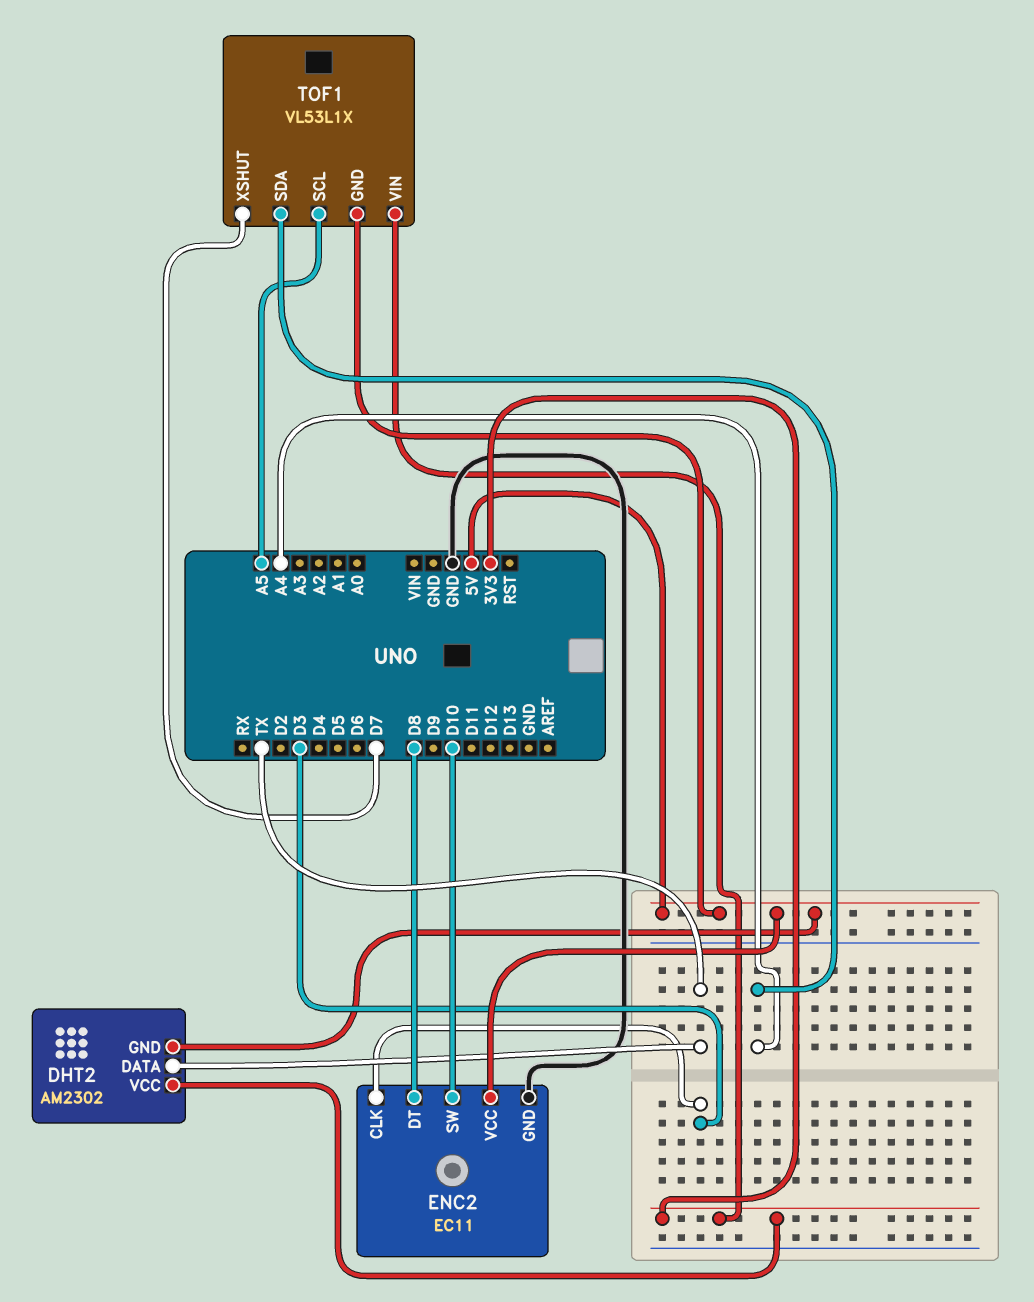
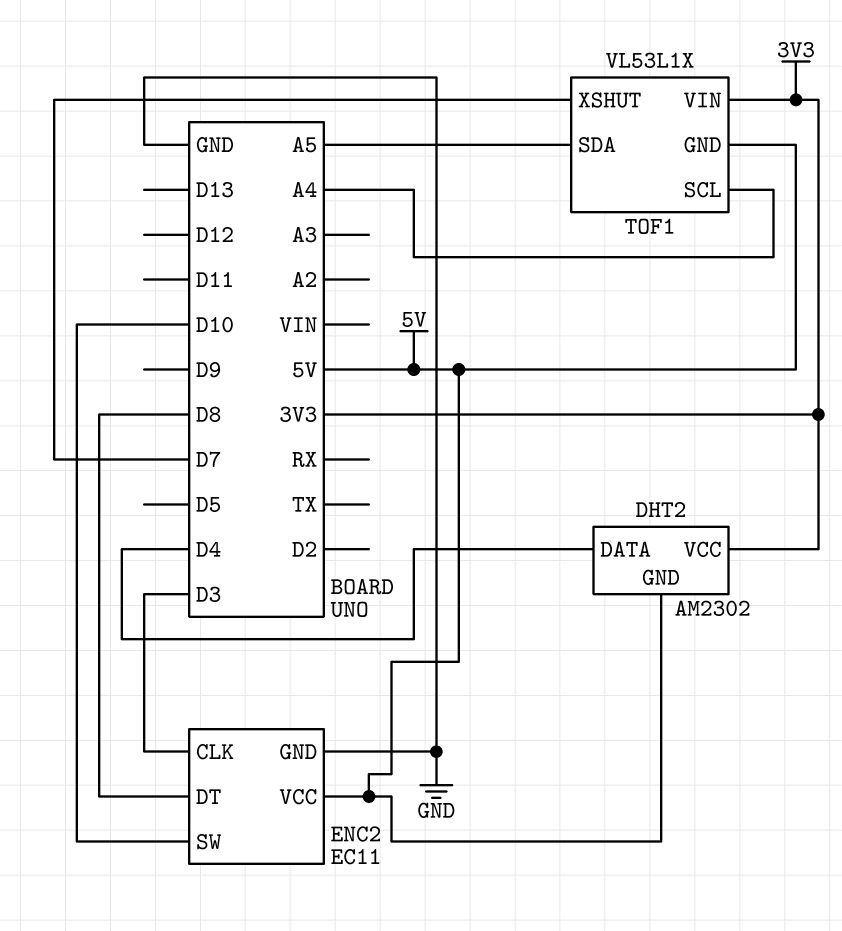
DHT2 pin DATA: TX -> D4
TOF1 pin SCL: A5 -> A4
TOF1 pin SDA: A4 -> A5

